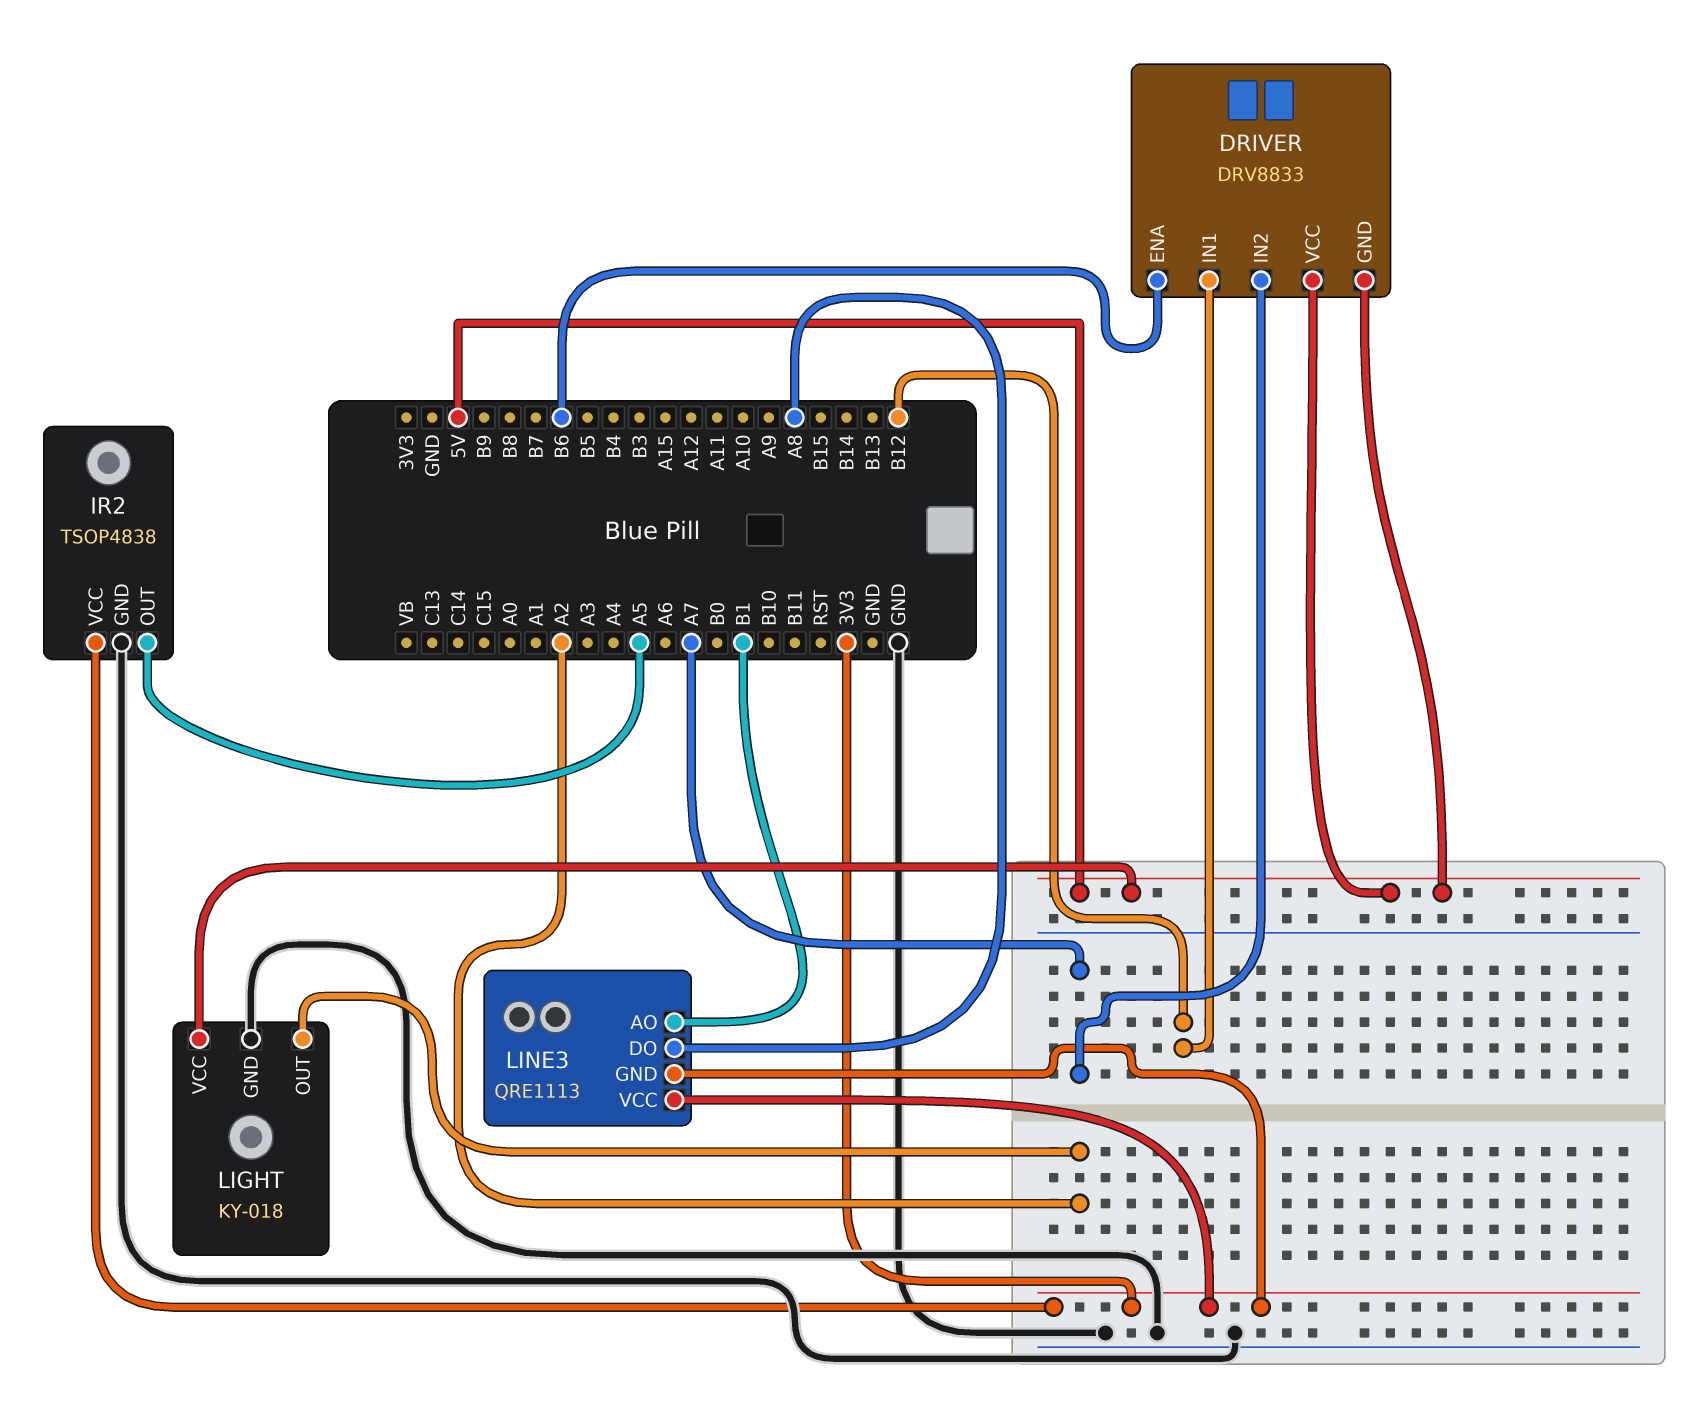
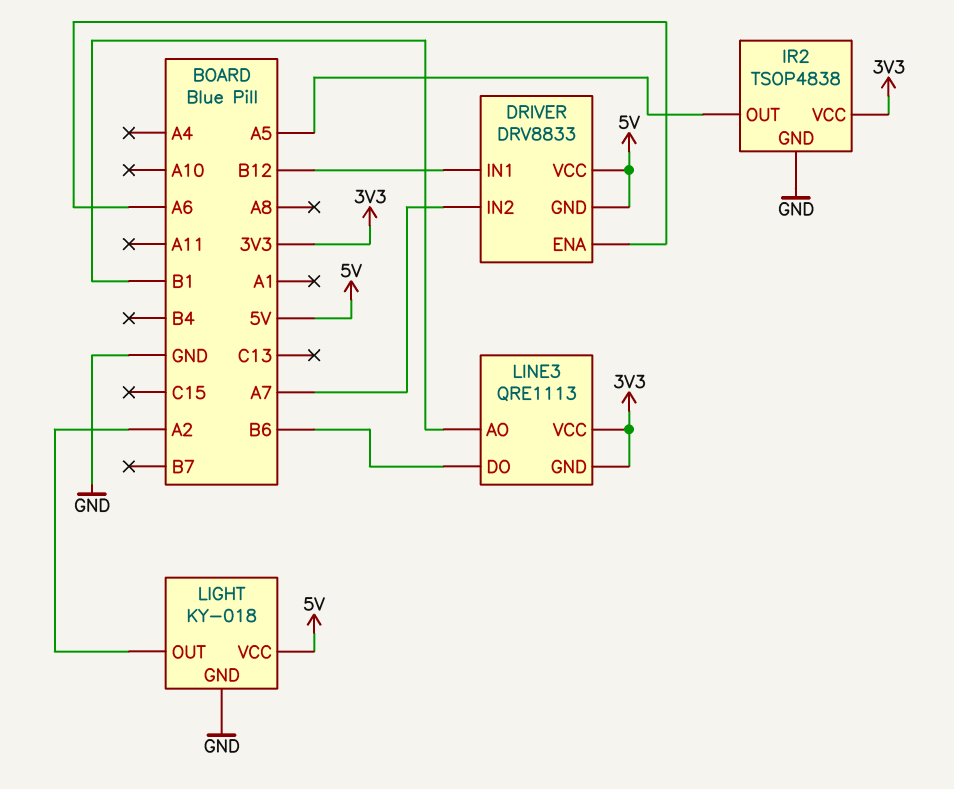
DRIVER pin ENA: B6 -> A6
LINE3 pin DO: A8 -> B6

